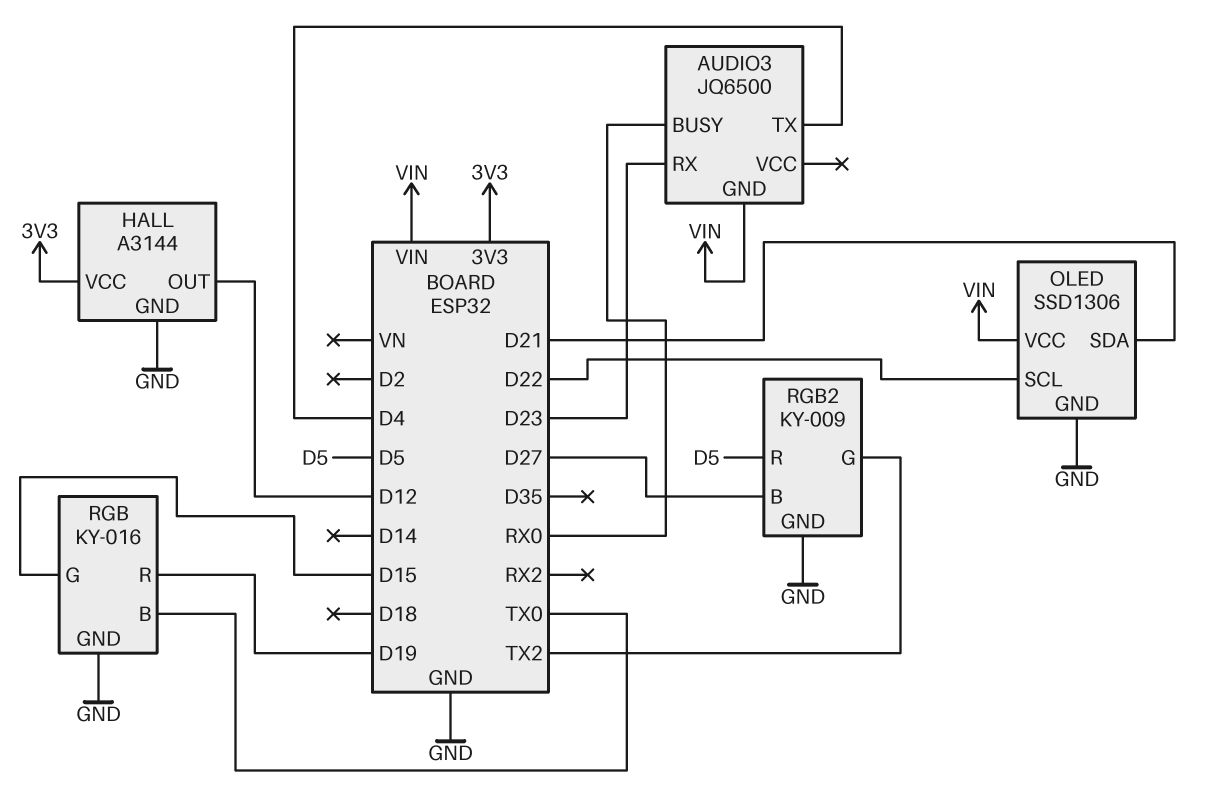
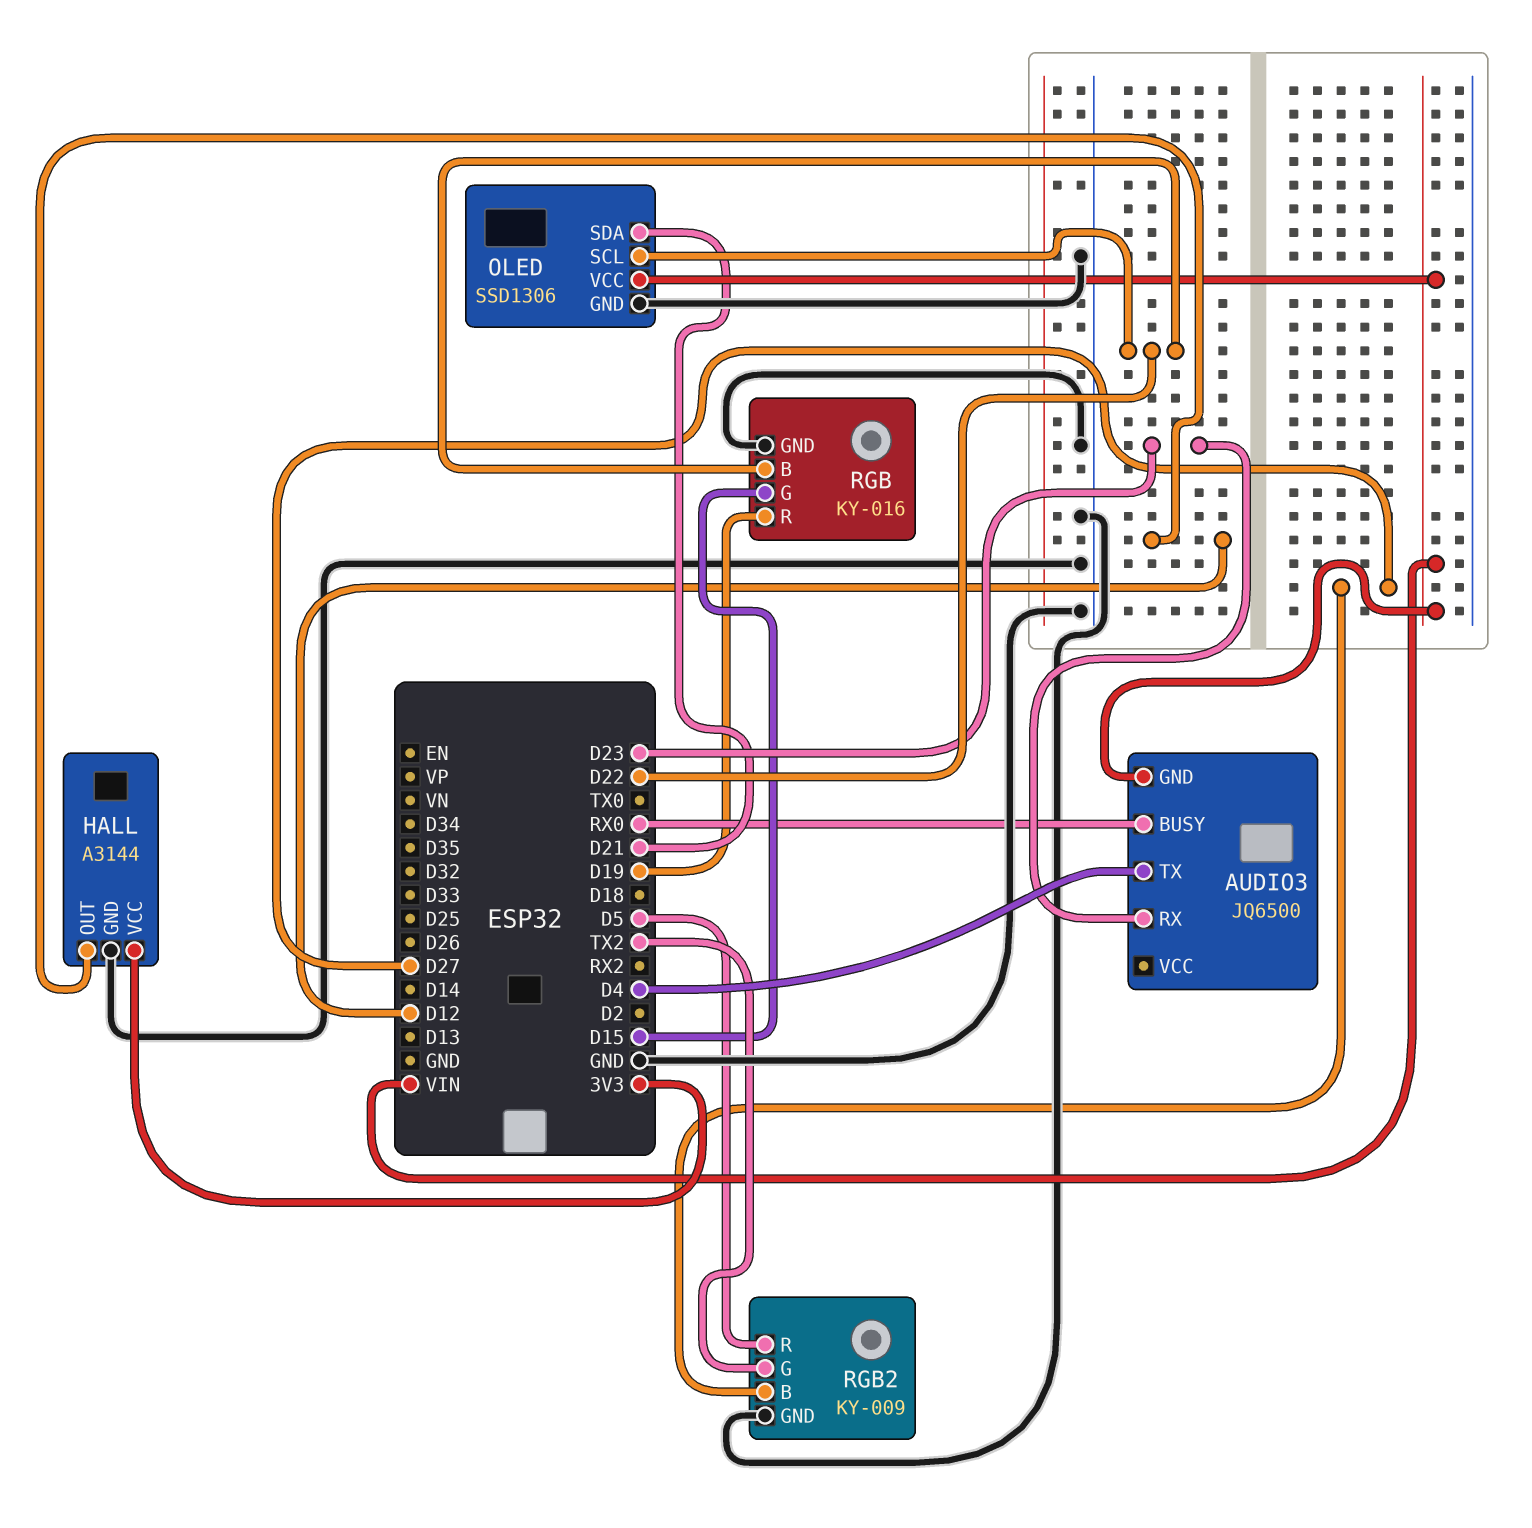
RGB pin B: TX0 -> D22

